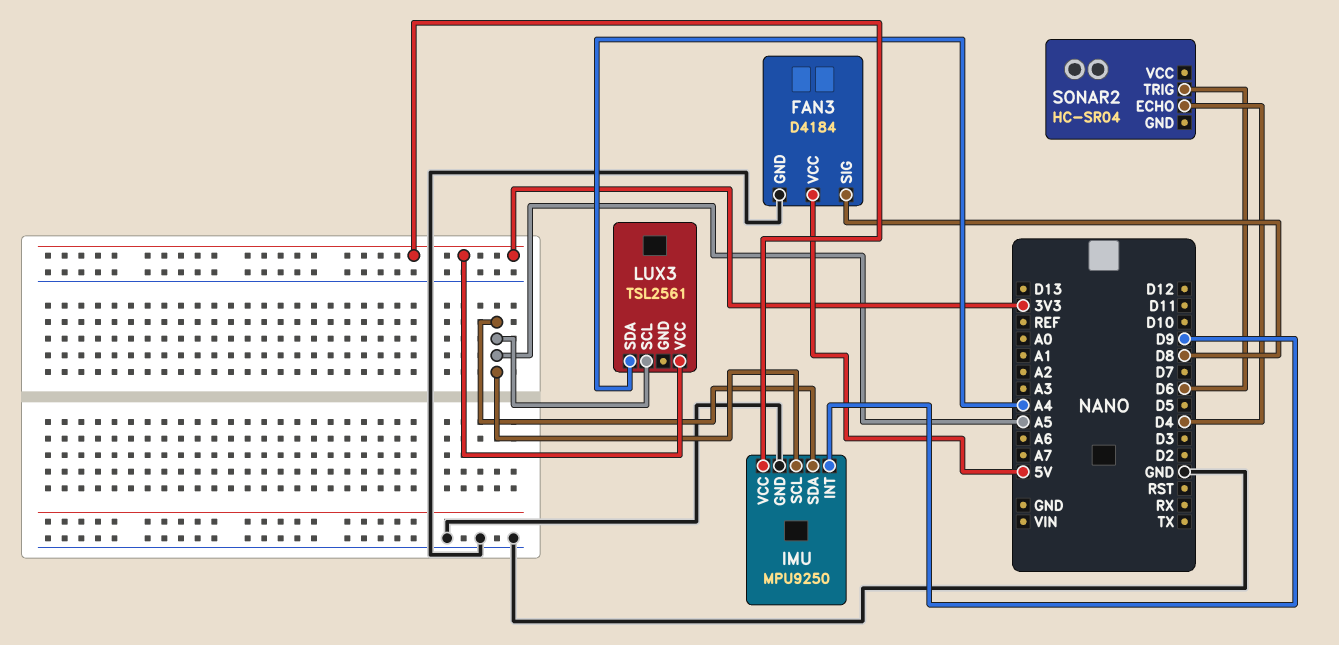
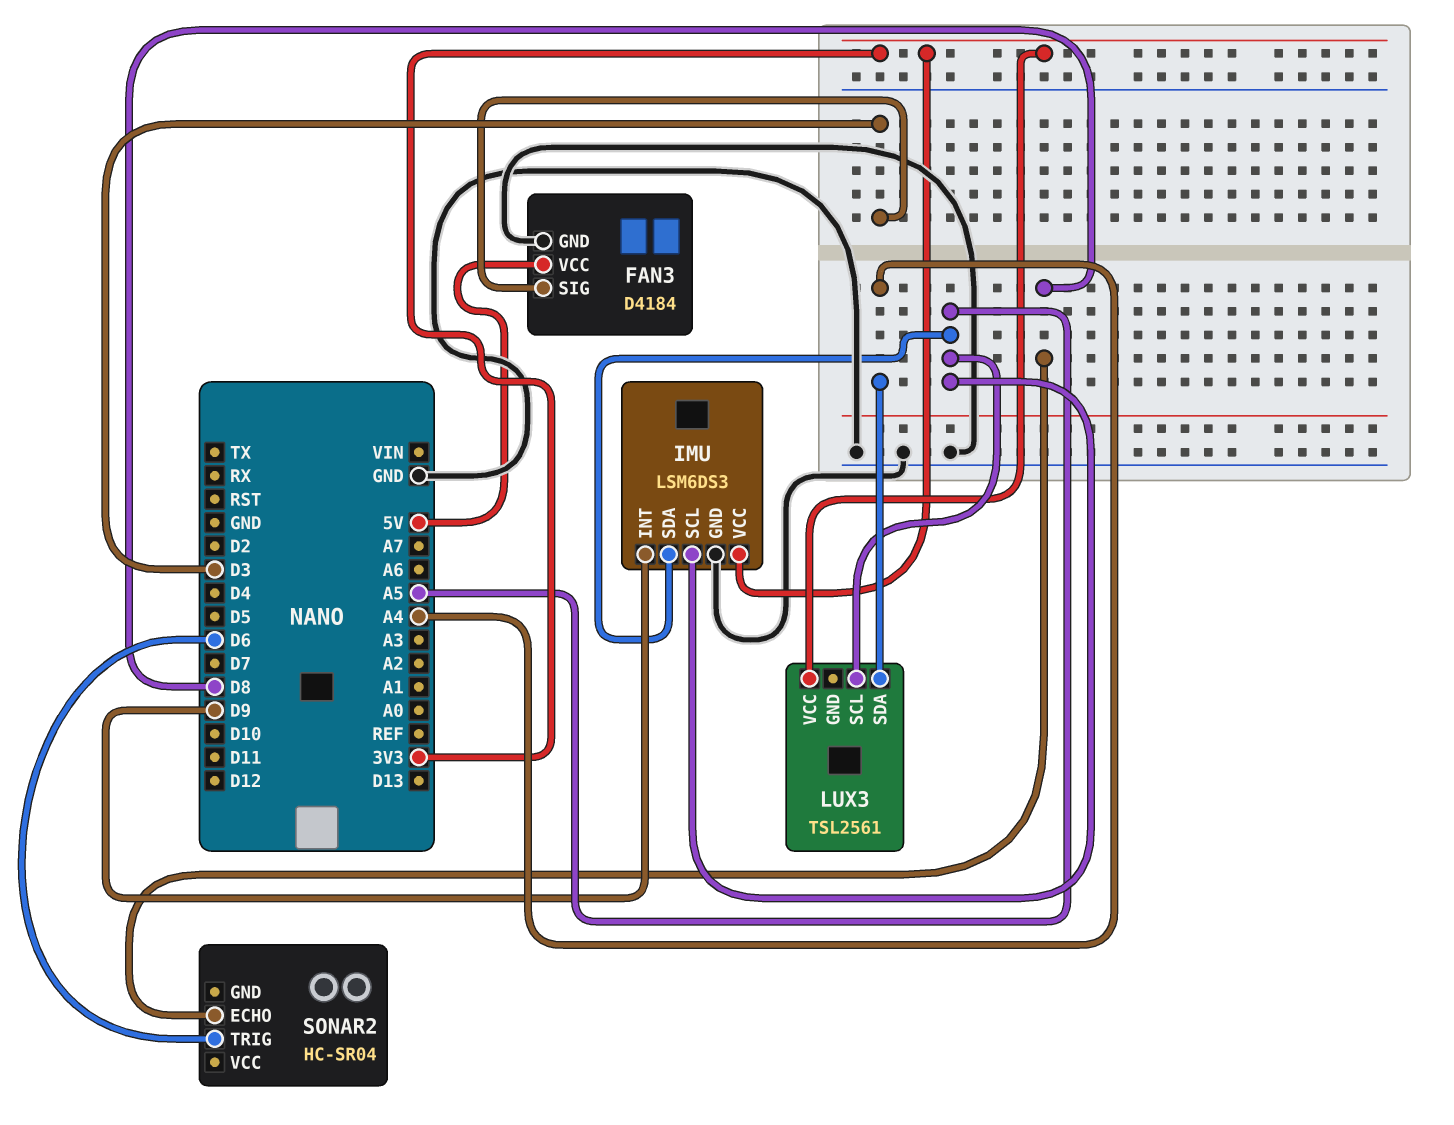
FAN3 pin SIG: D8 -> D3
IMU: MPU9250 -> LSM6DS3
SONAR2 pin ECHO: D4 -> D8

